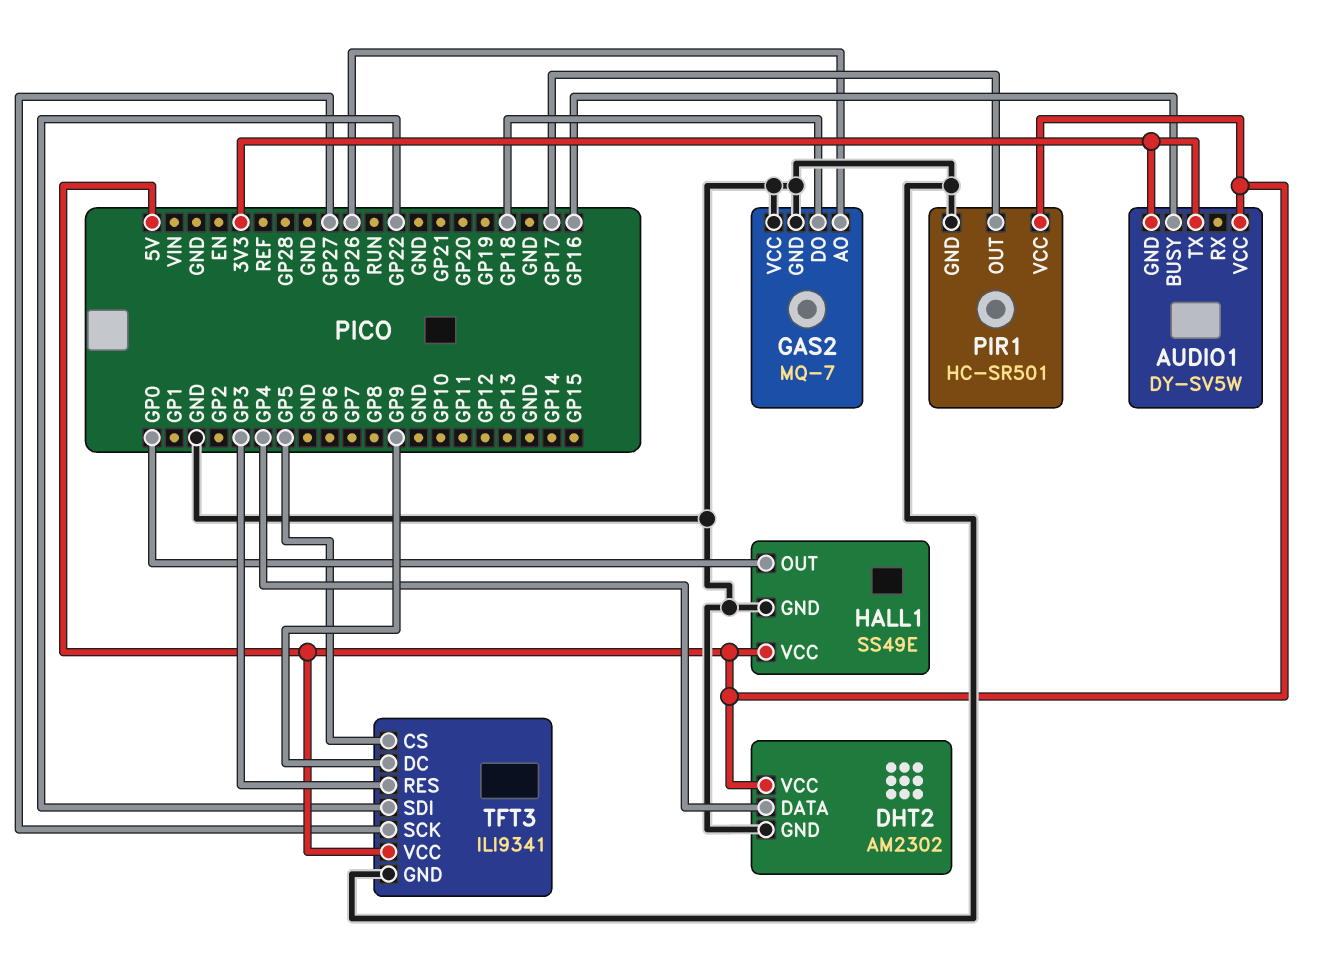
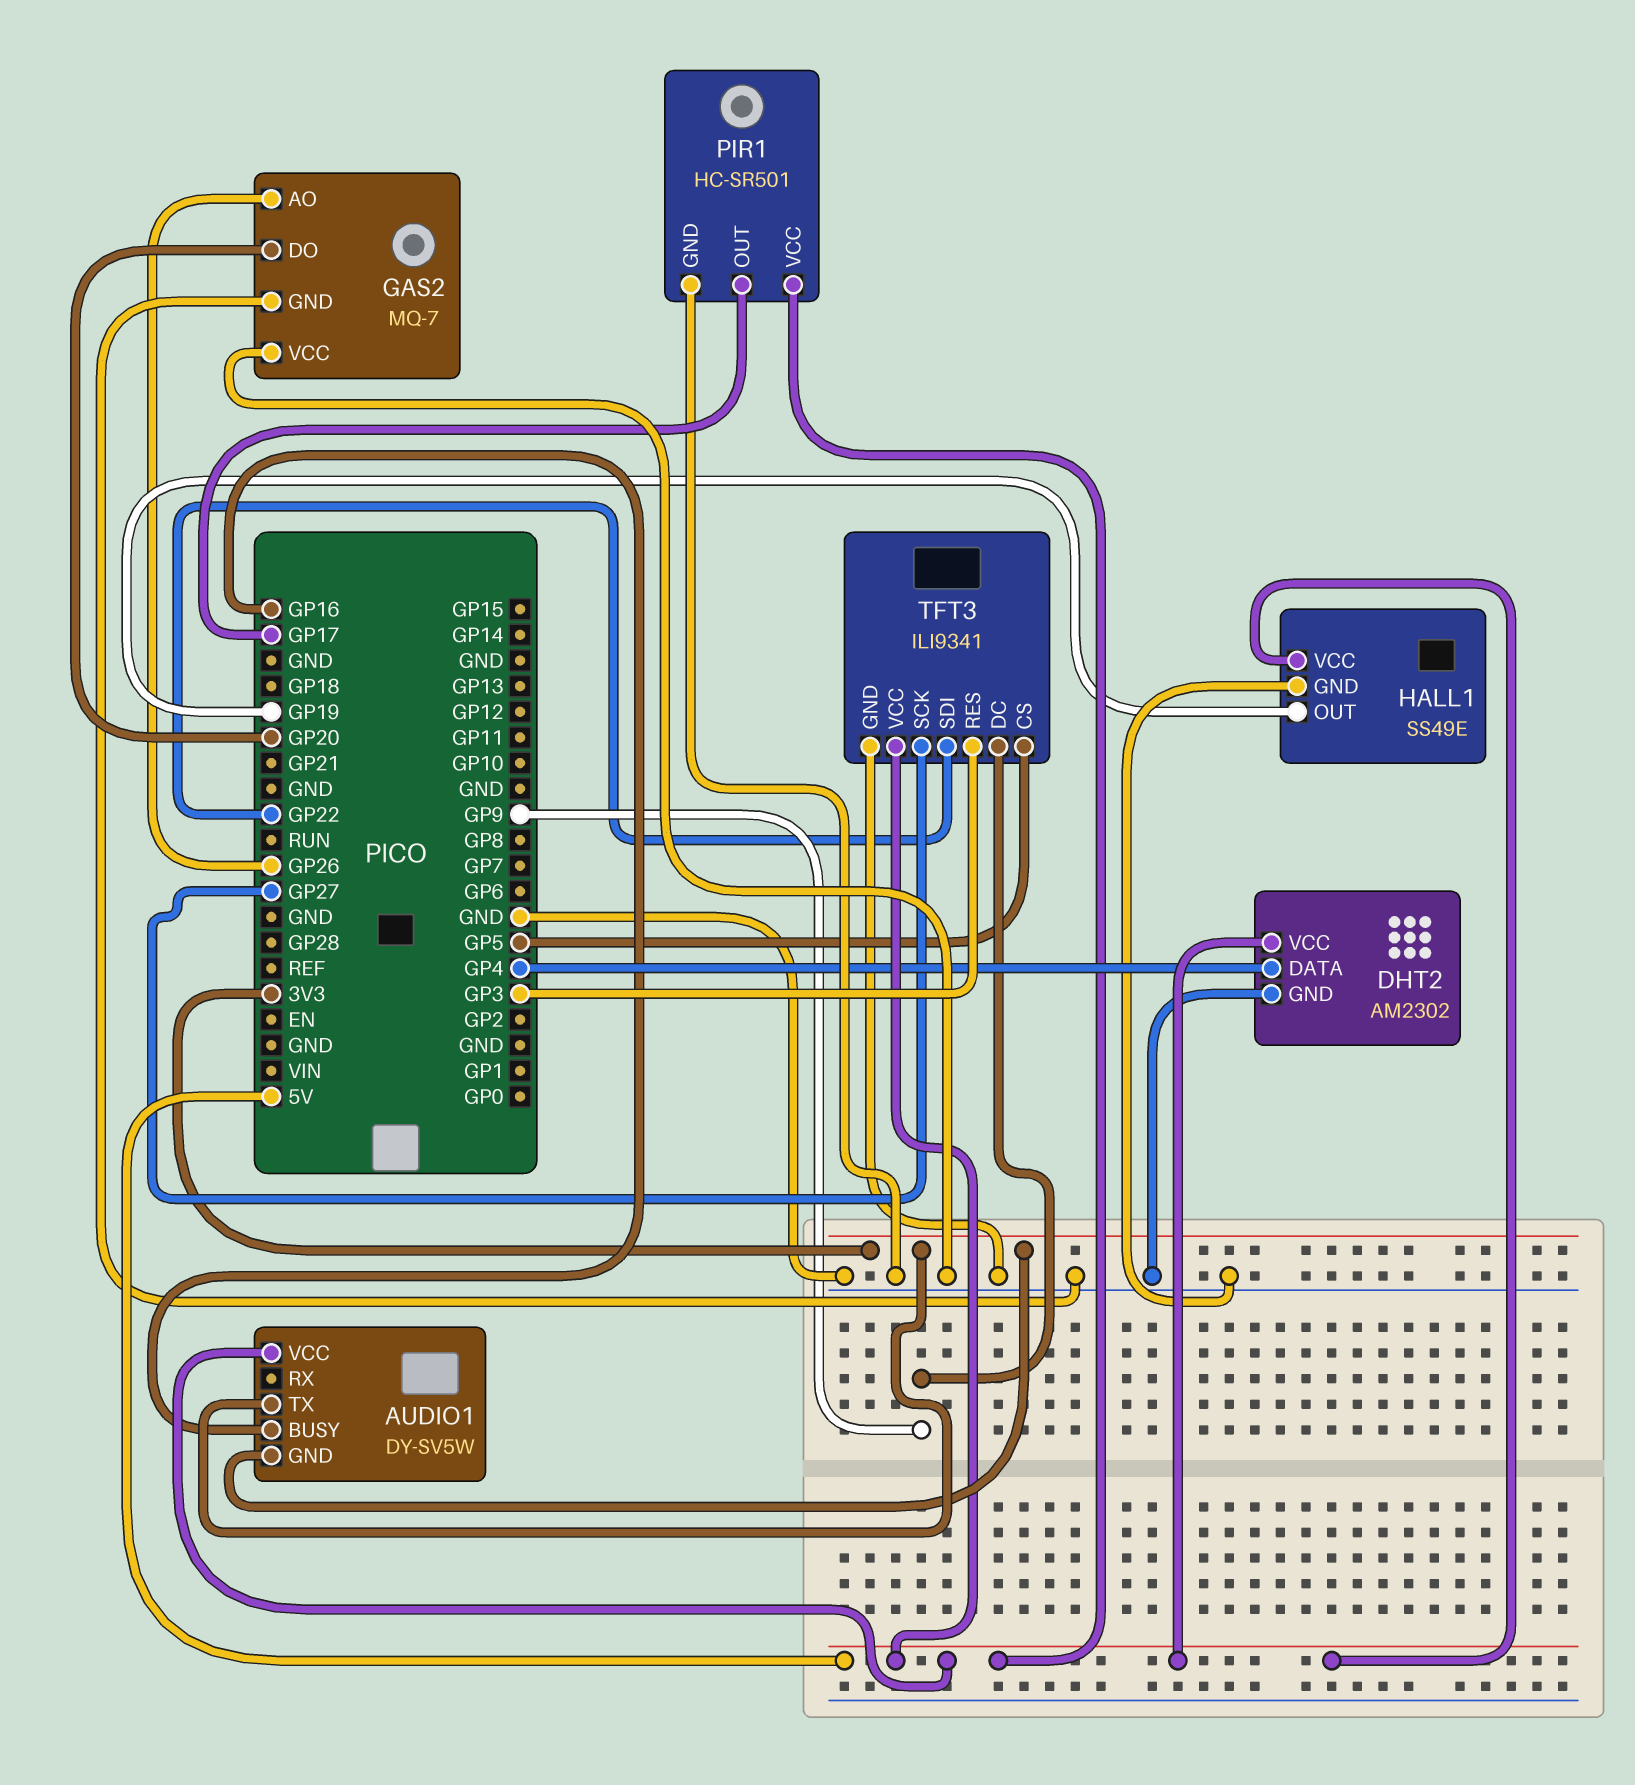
GAS2 pin DO: GP18 -> GP20
HALL1 pin OUT: GP0 -> GP19

